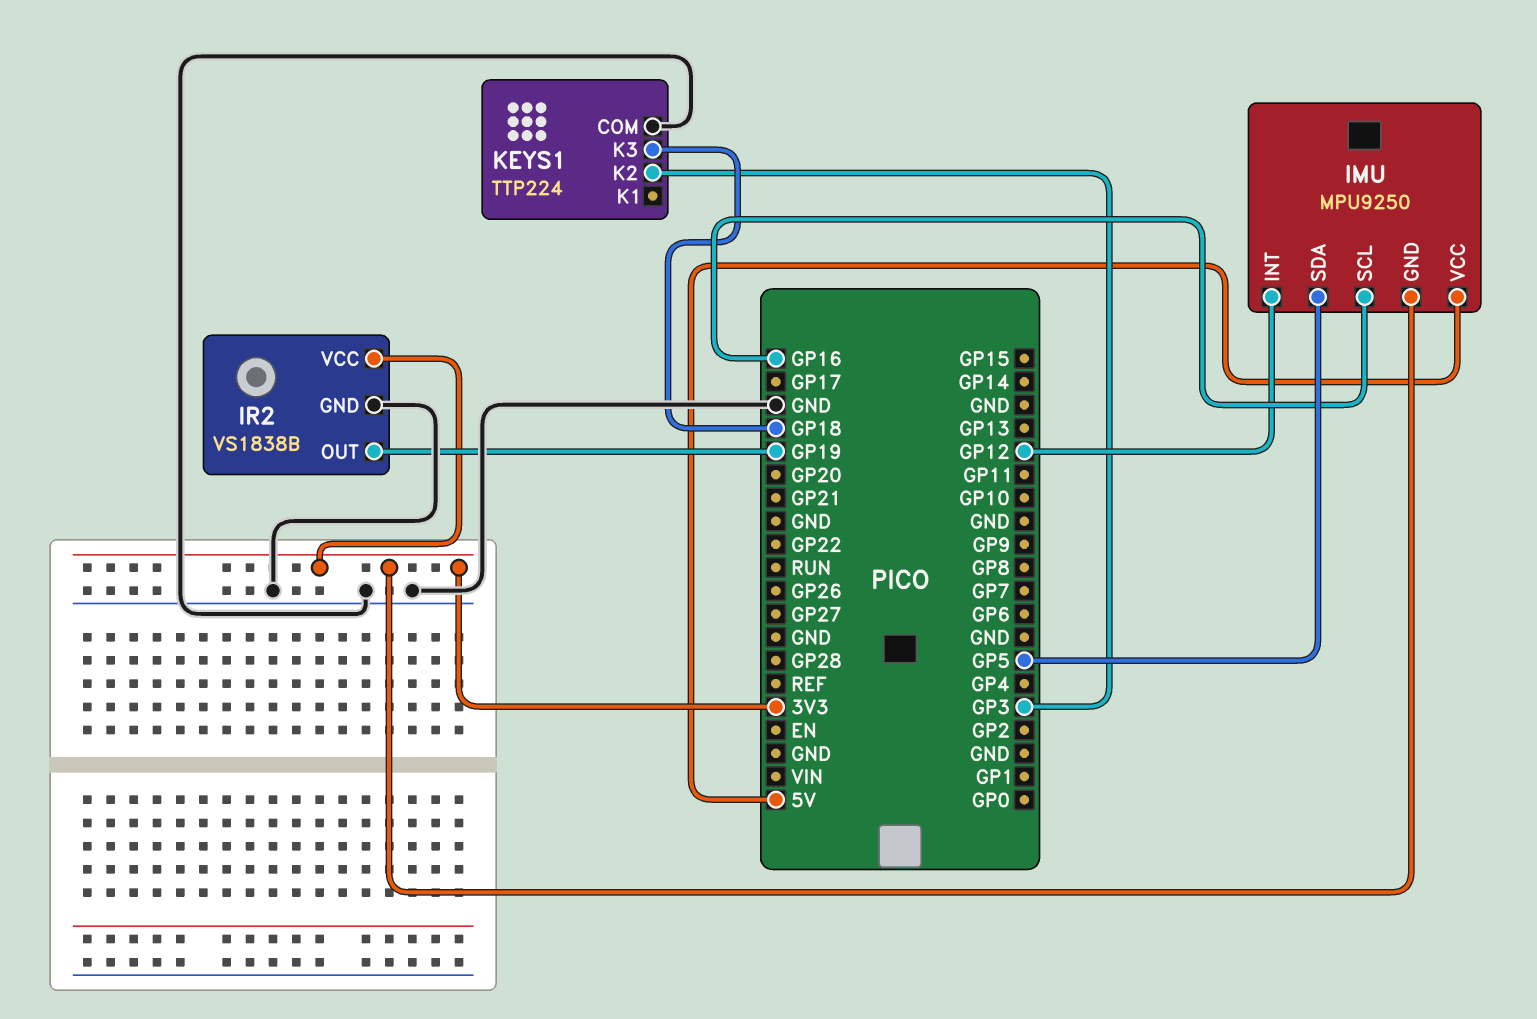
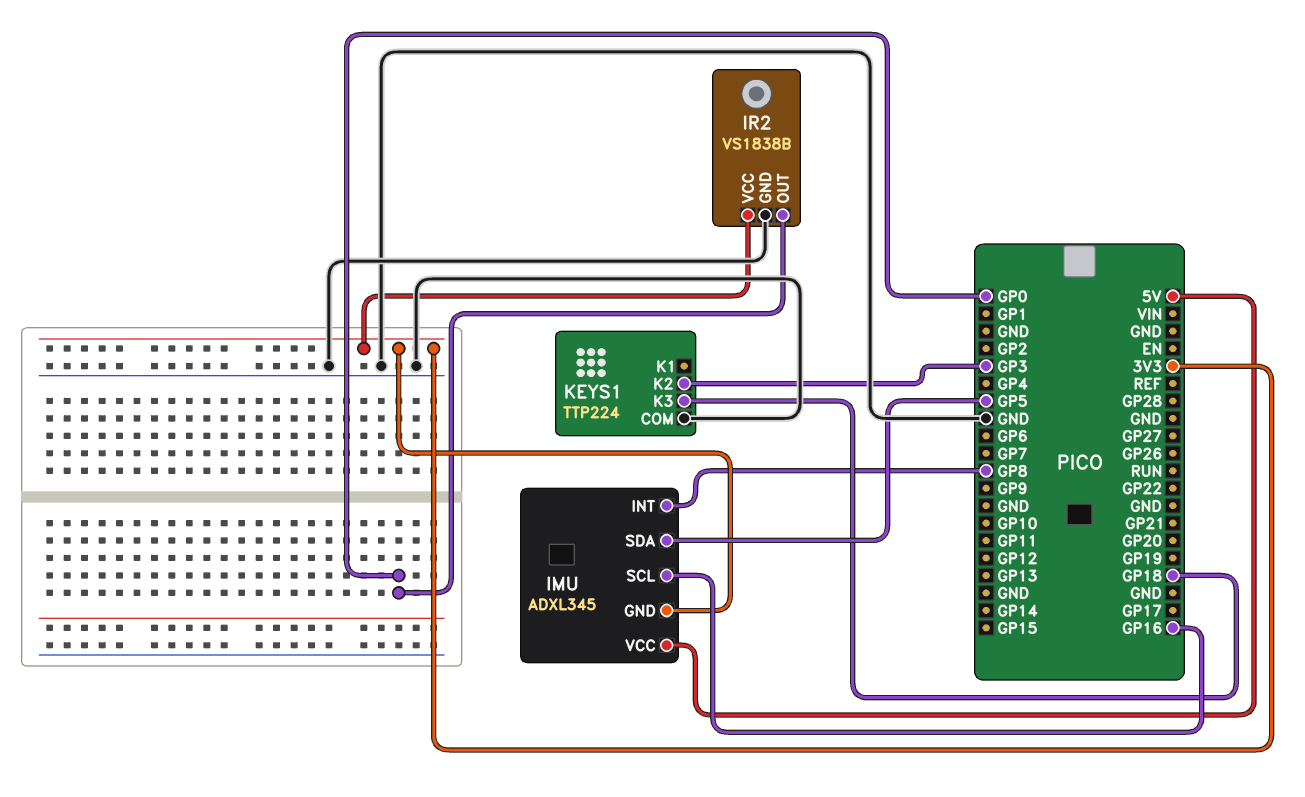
IMU: MPU9250 -> ADXL345
IMU pin INT: GP12 -> GP8
IR2 pin OUT: GP19 -> GP0

